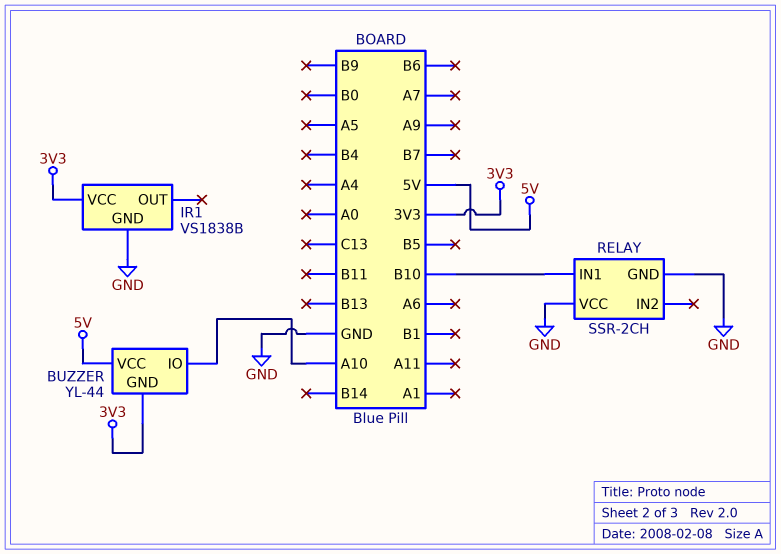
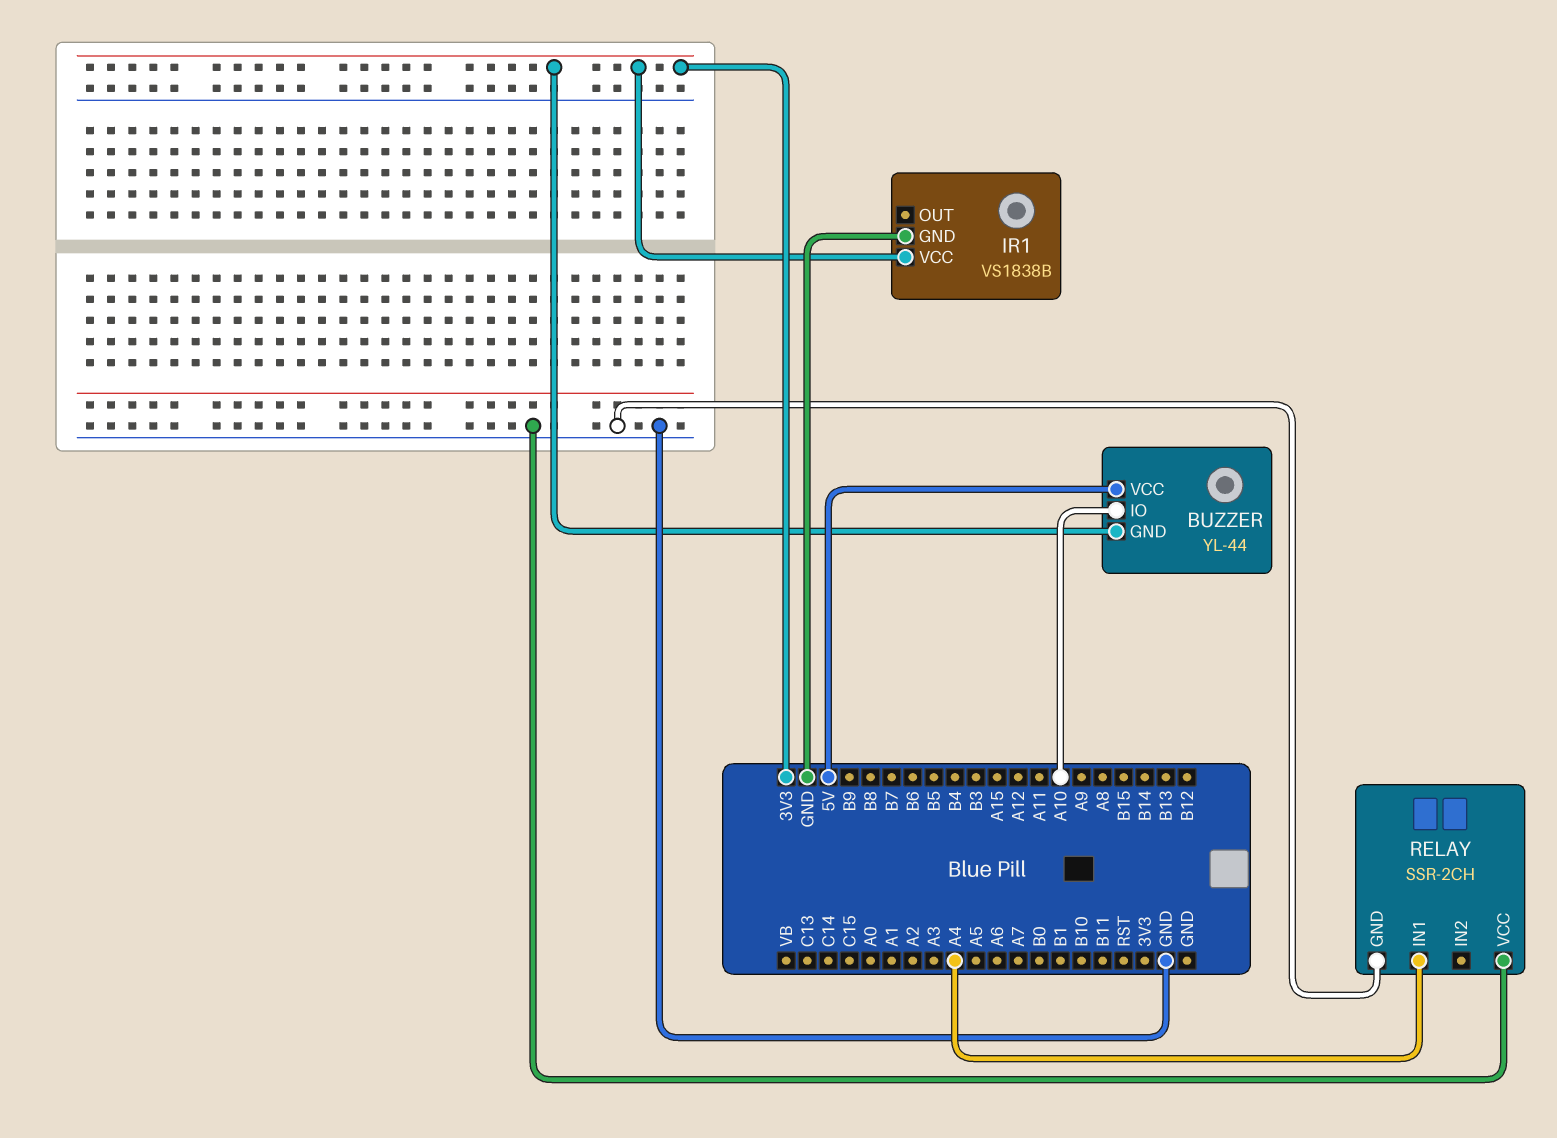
RELAY pin IN1: B10 -> A4

